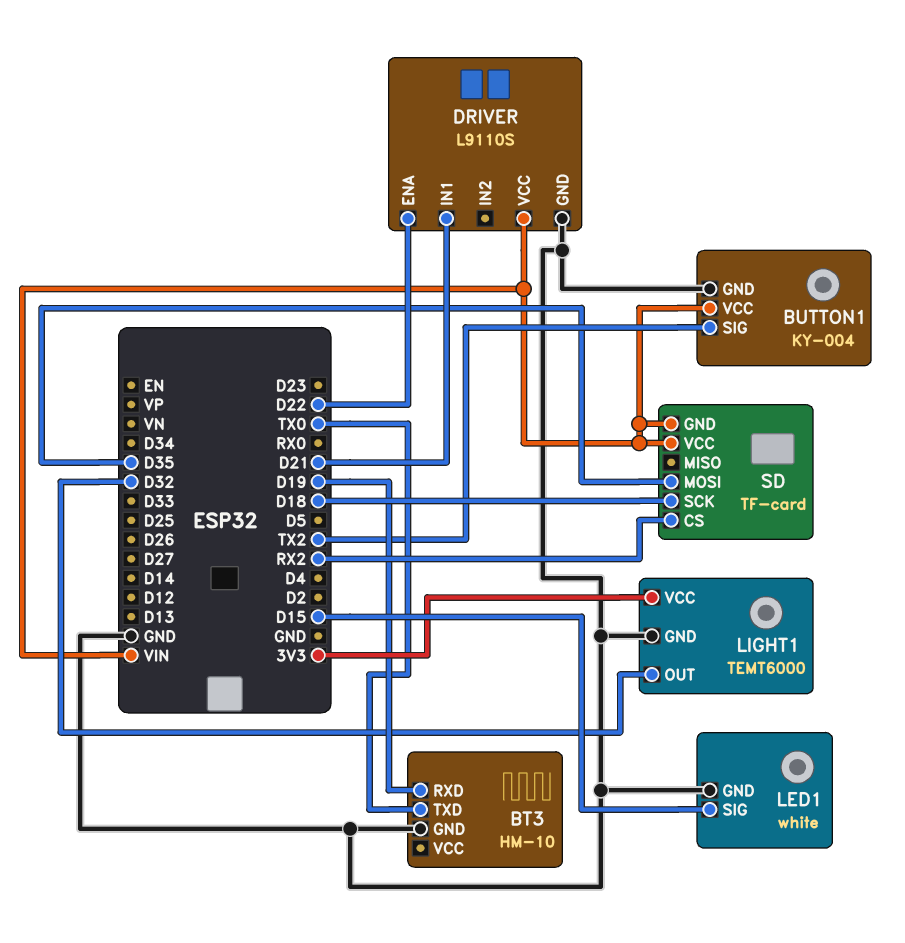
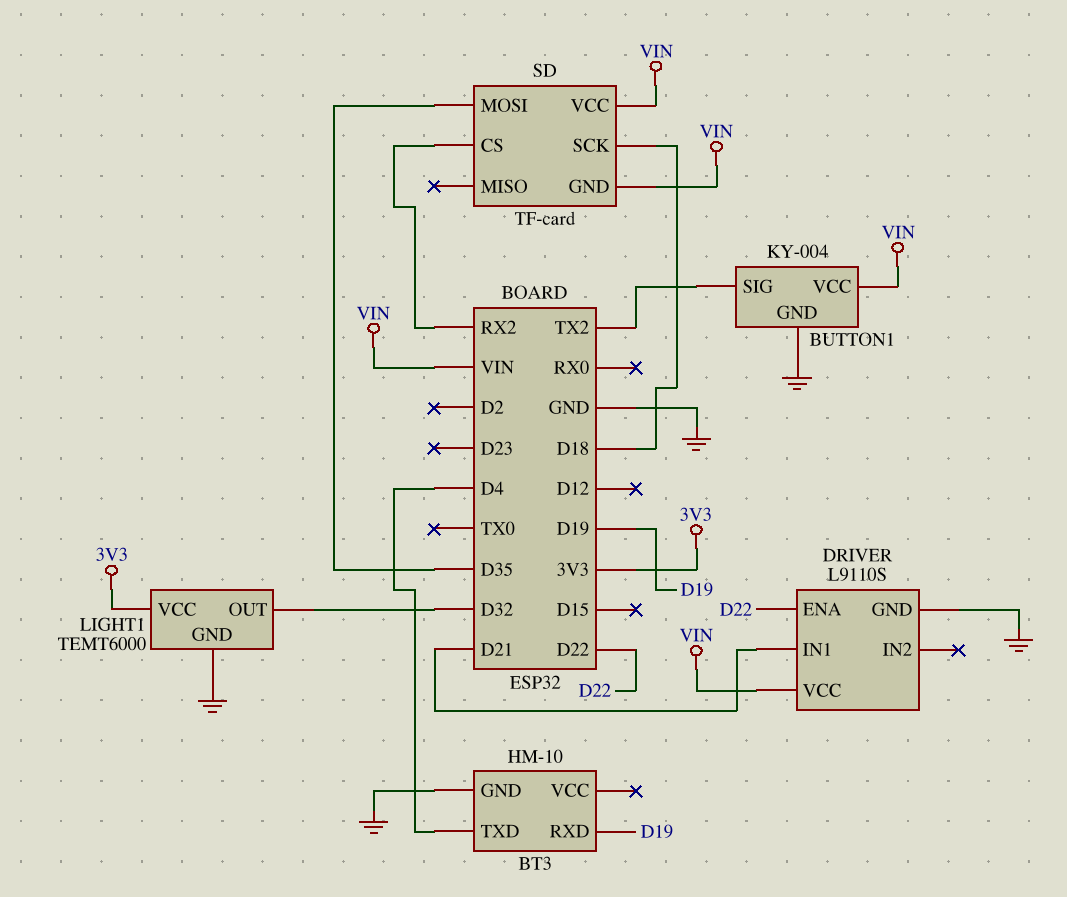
BT3 pin TXD: TX0 -> D4
LED1: white -> none
LED1 pin GND: GND -> none
LED1 pin SIG: D15 -> none

